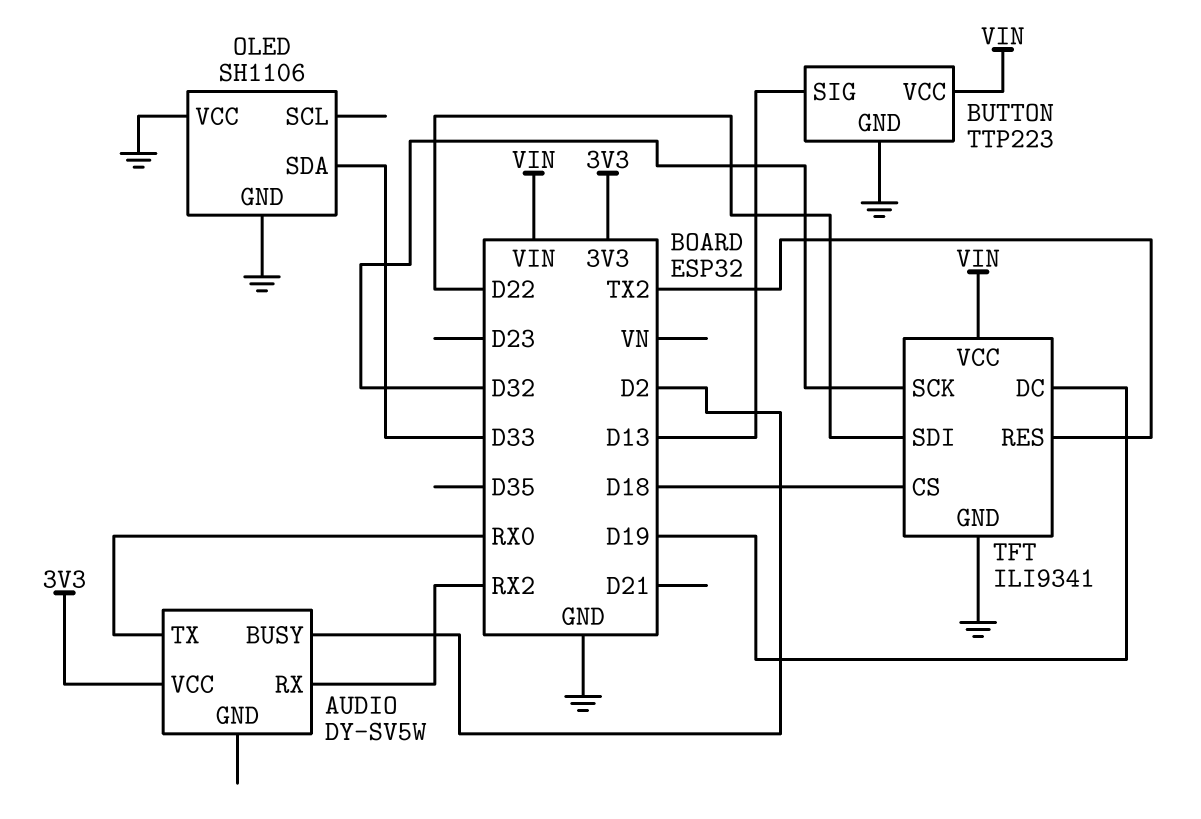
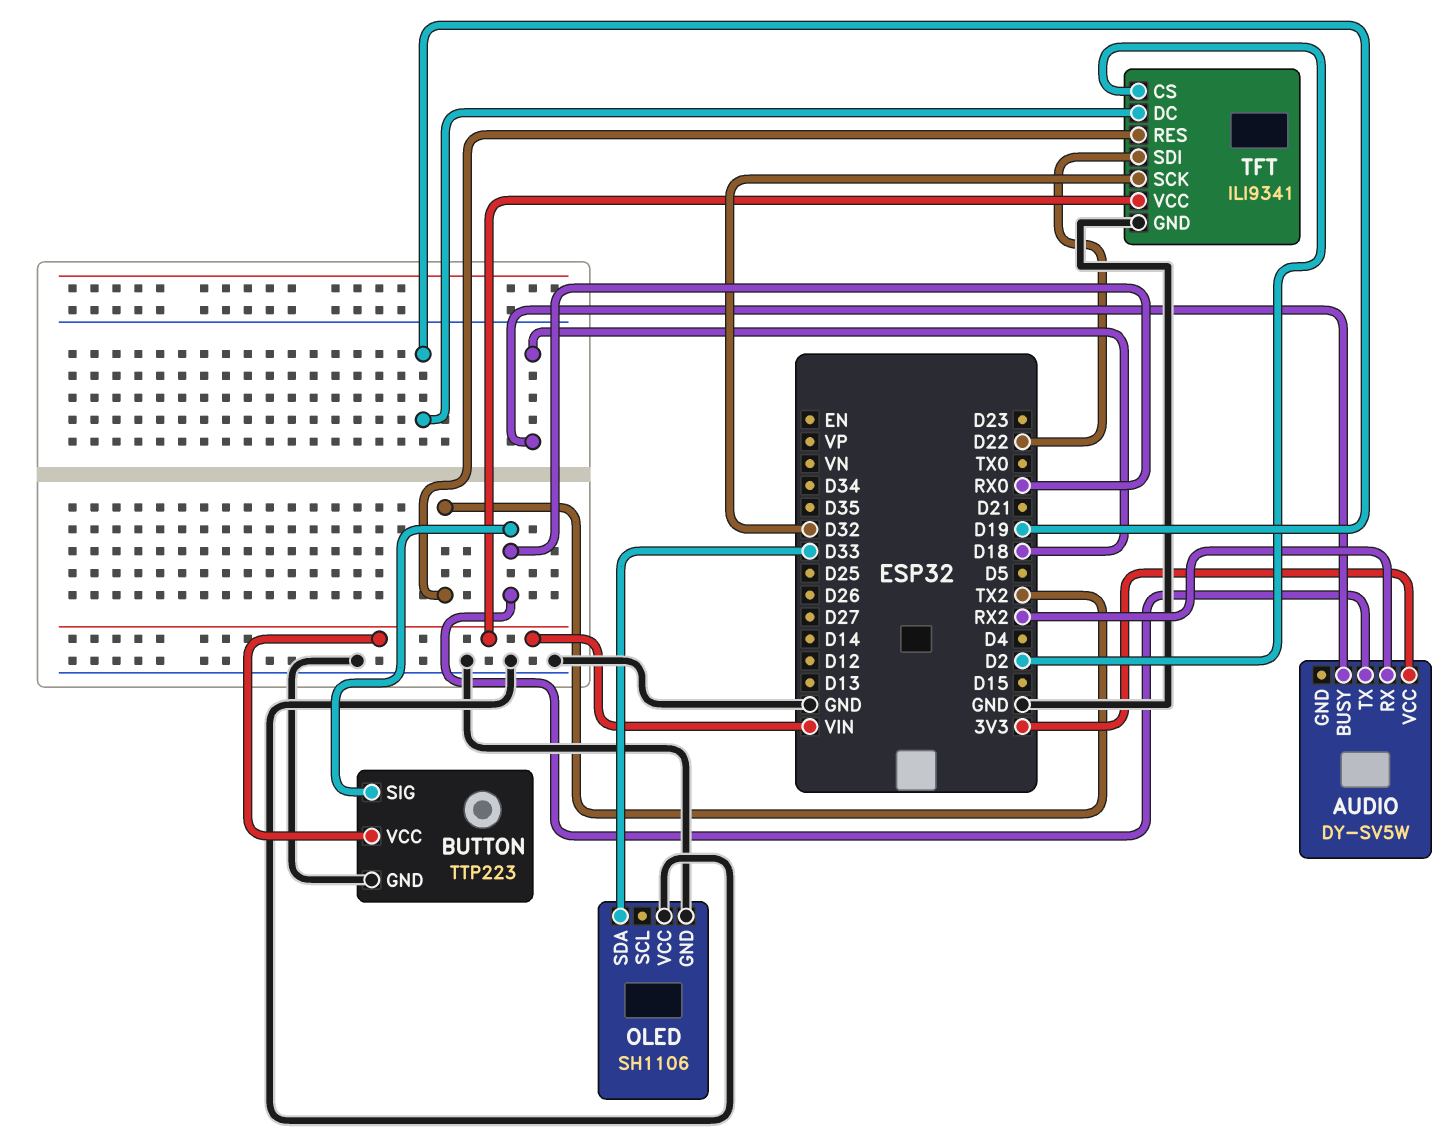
AUDIO pin BUSY: D2 -> D18
BUTTON pin SIG: D13 -> RX0
TFT pin CS: D18 -> D2

